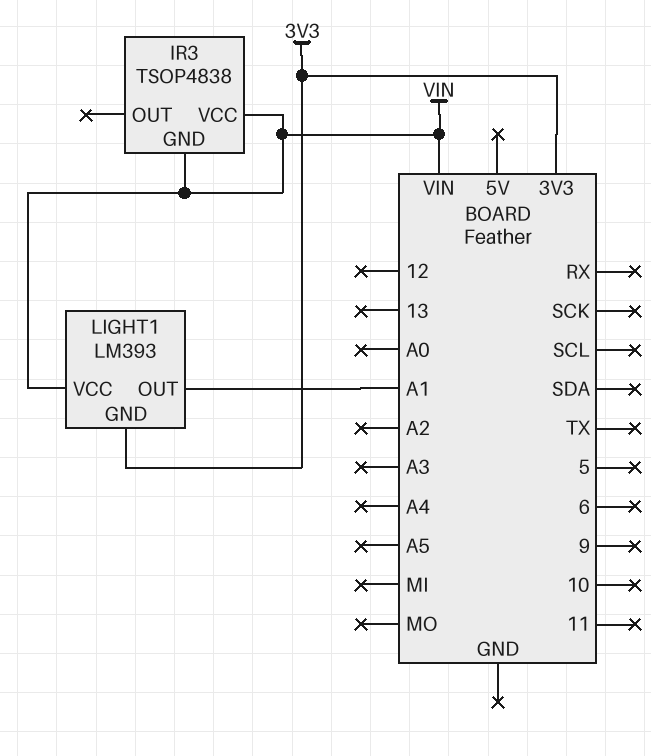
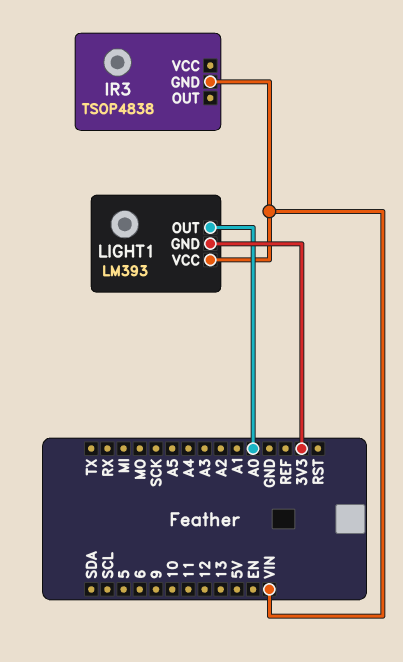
IR3 pin VCC: VIN -> none
LIGHT1 pin OUT: A1 -> A0

